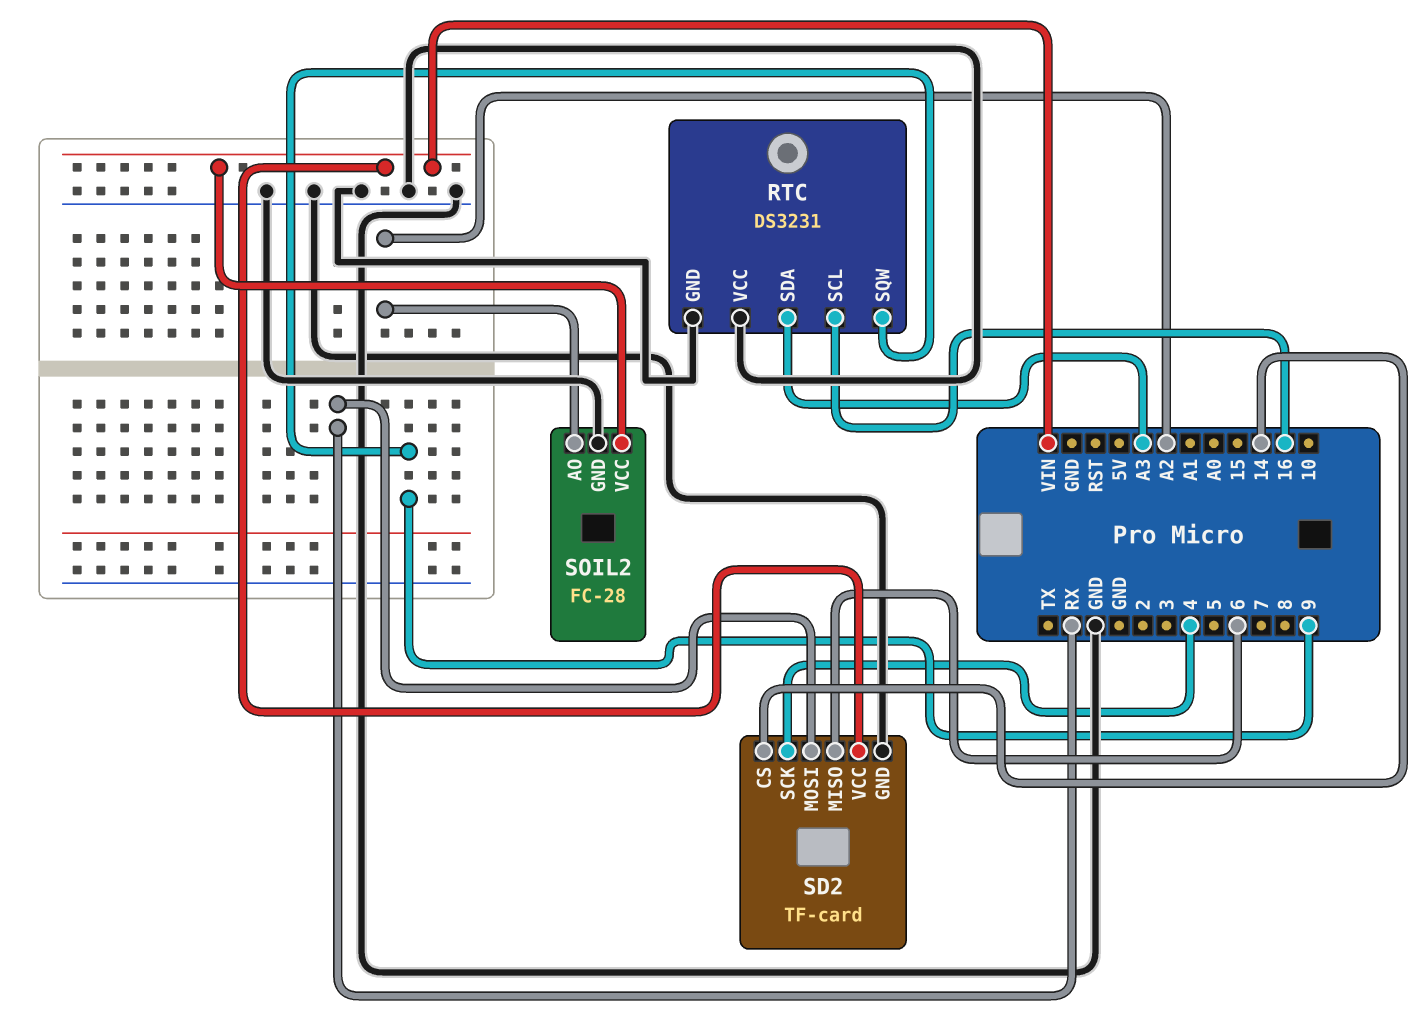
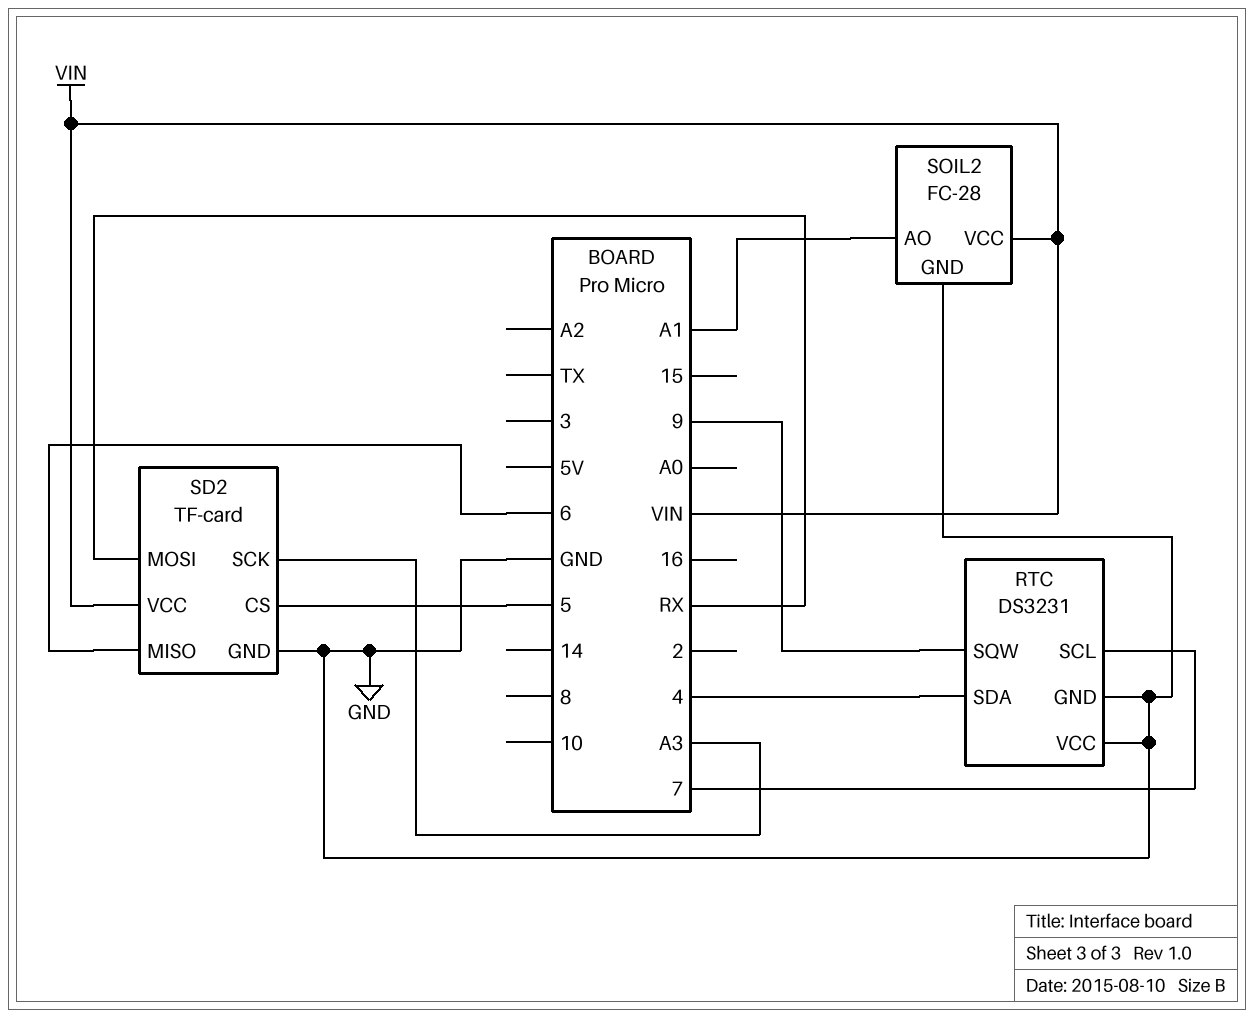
RTC pin SCL: 16 -> 7
RTC pin SDA: A3 -> 4
SD2 pin CS: 14 -> 5
SD2 pin SCK: 4 -> A3
SOIL2 pin AO: A2 -> A1

